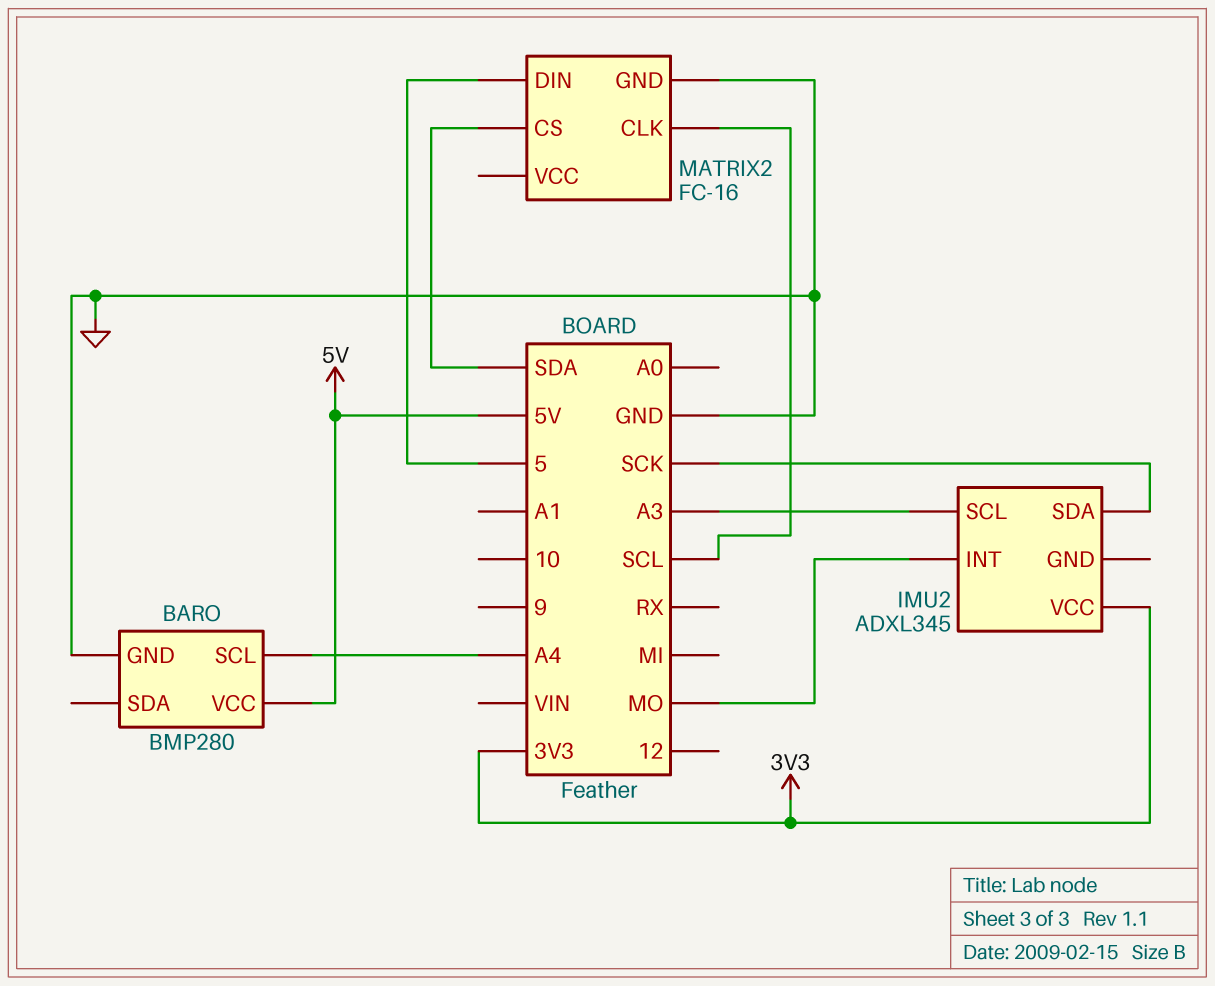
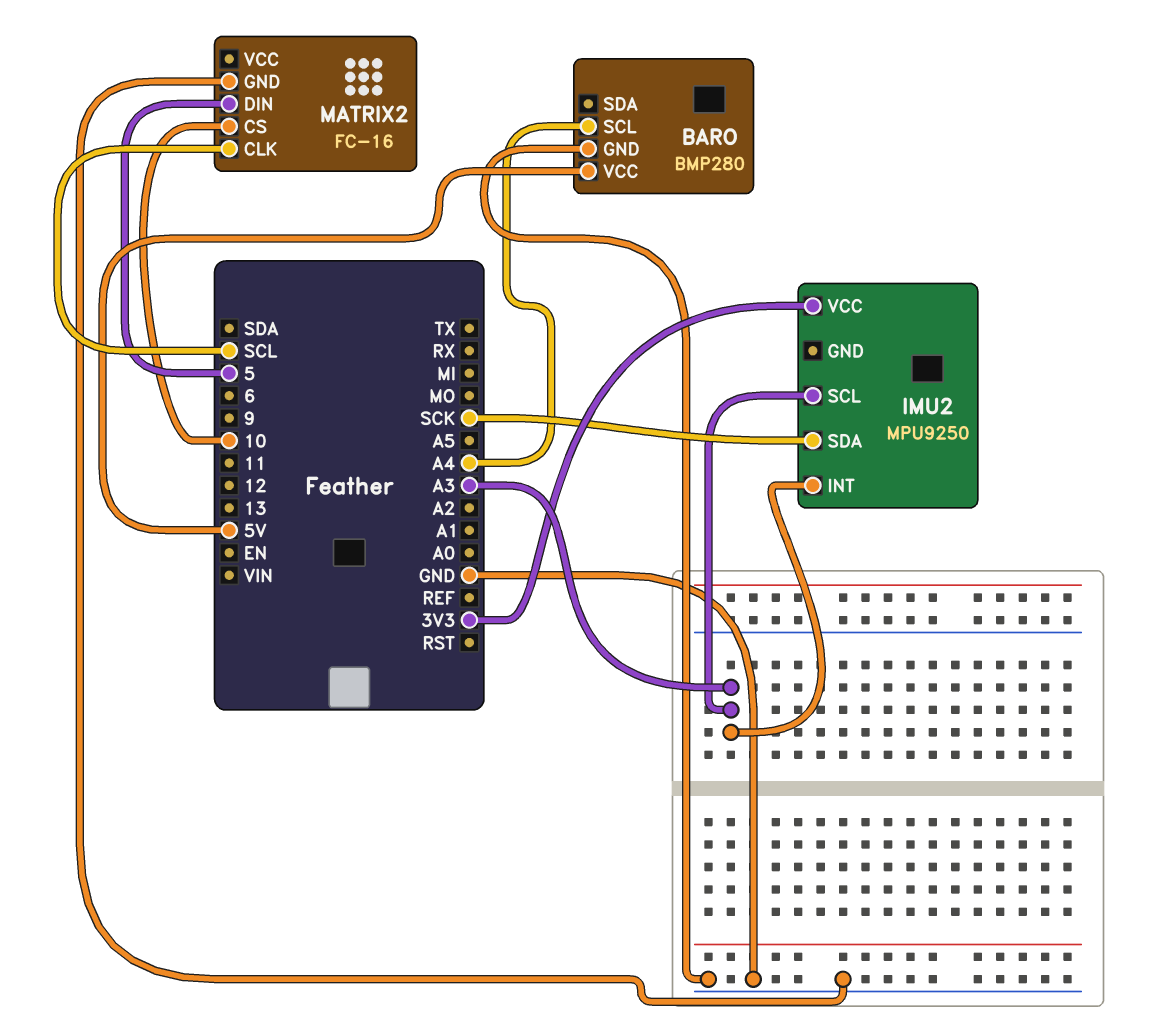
IMU2: ADXL345 -> MPU9250
IMU2 pin INT: MO -> A3
MATRIX2 pin CS: SDA -> 10

